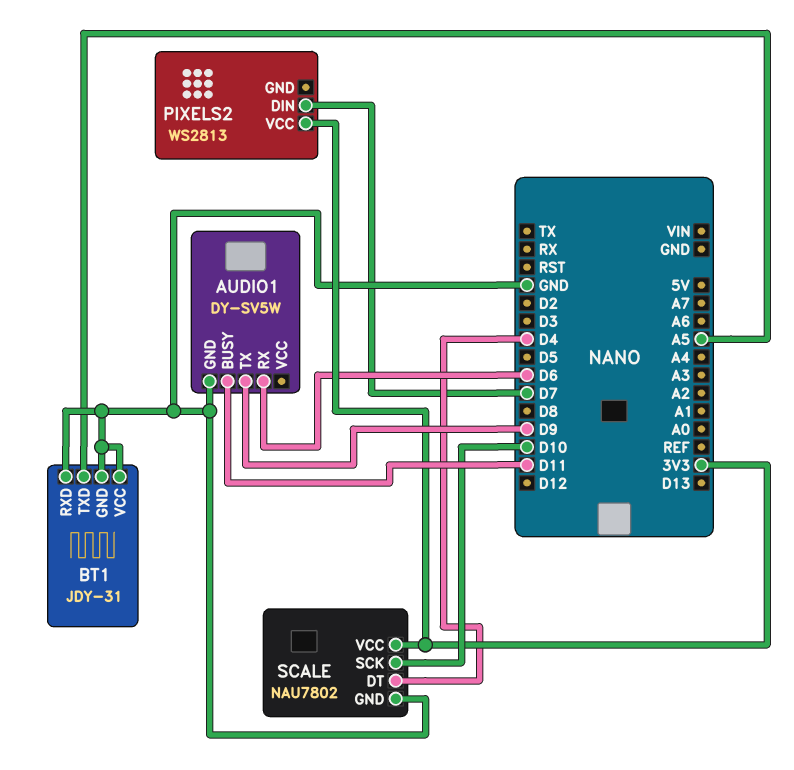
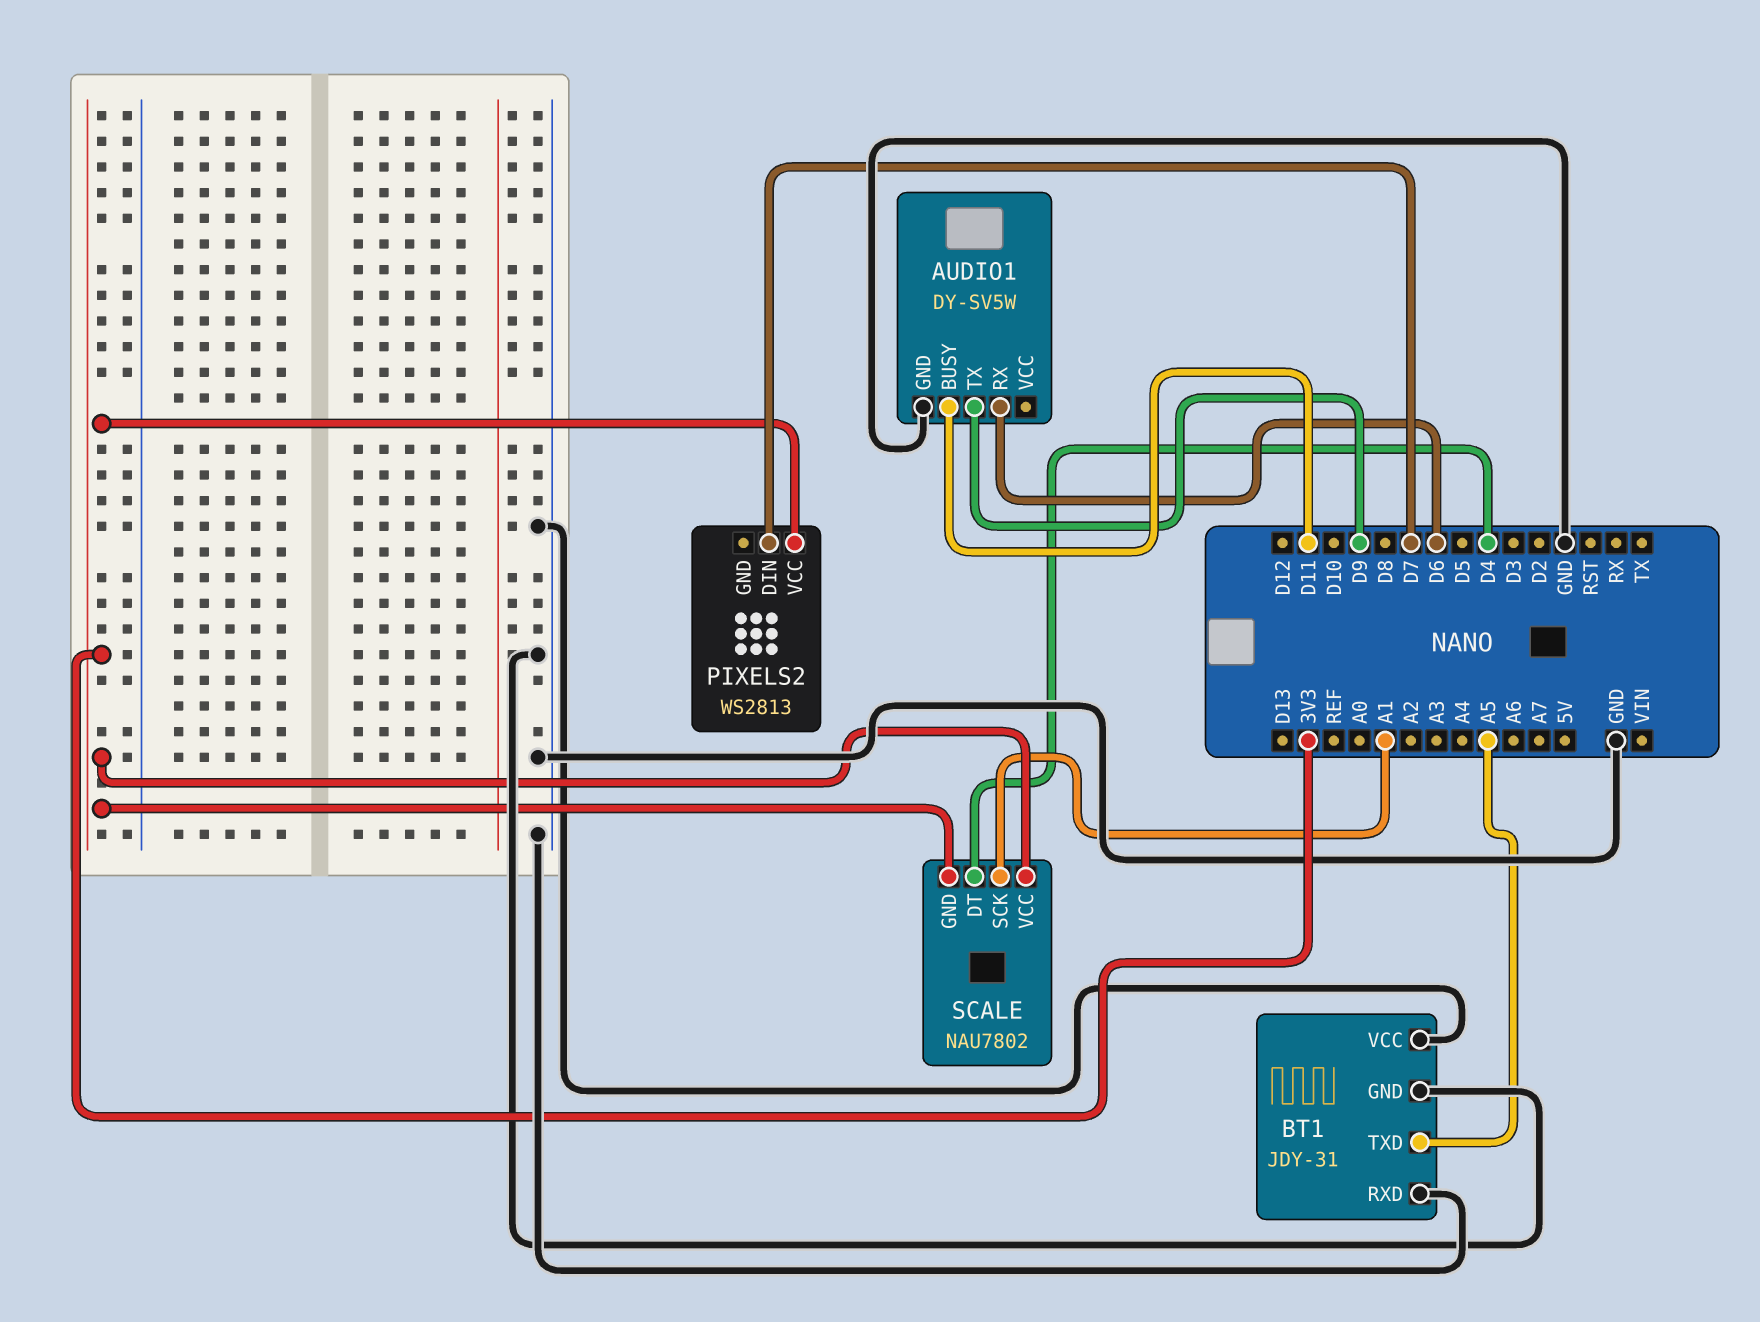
SCALE pin GND: GND -> 3V3
SCALE pin SCK: D10 -> A1

